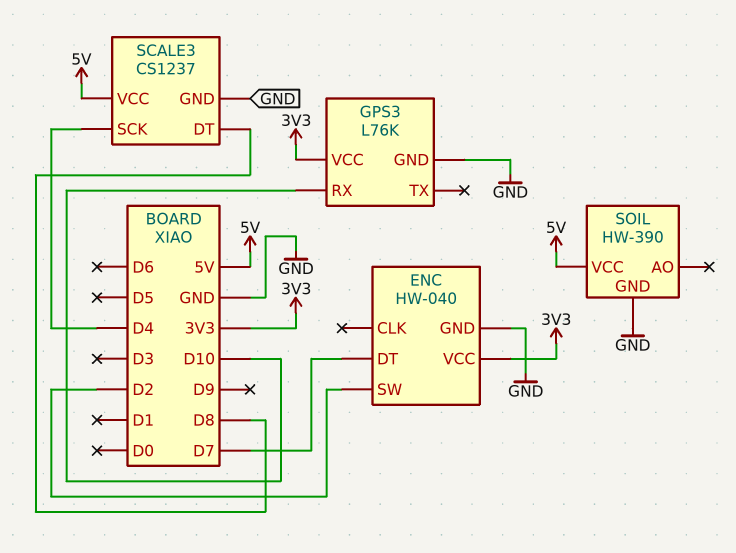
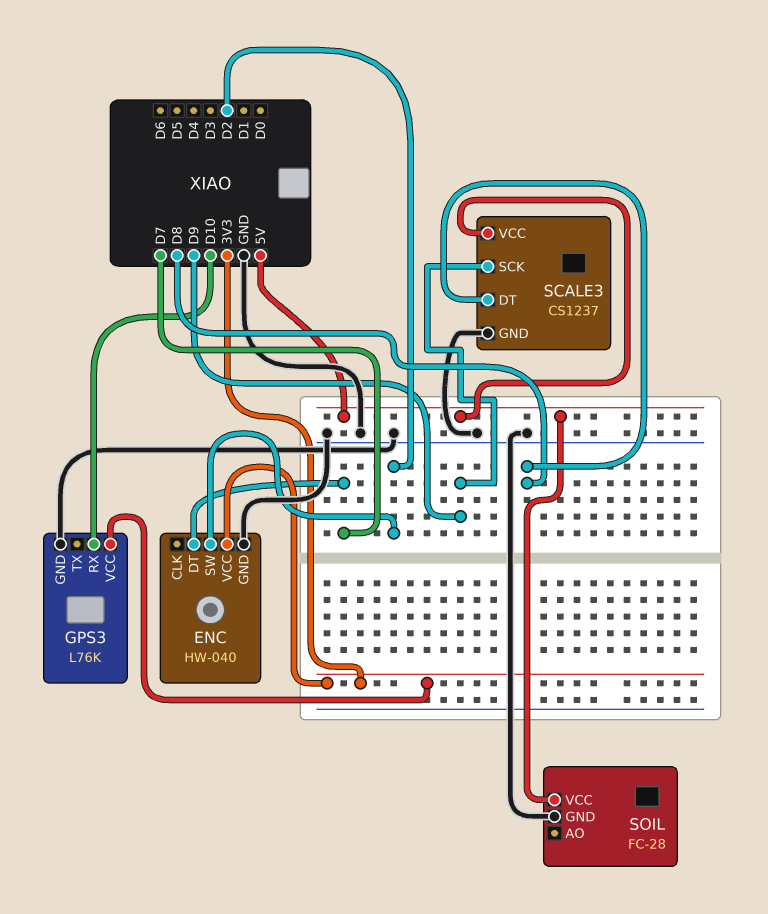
SCALE3 pin SCK: D4 -> D9
SOIL: HW-390 -> FC-28

